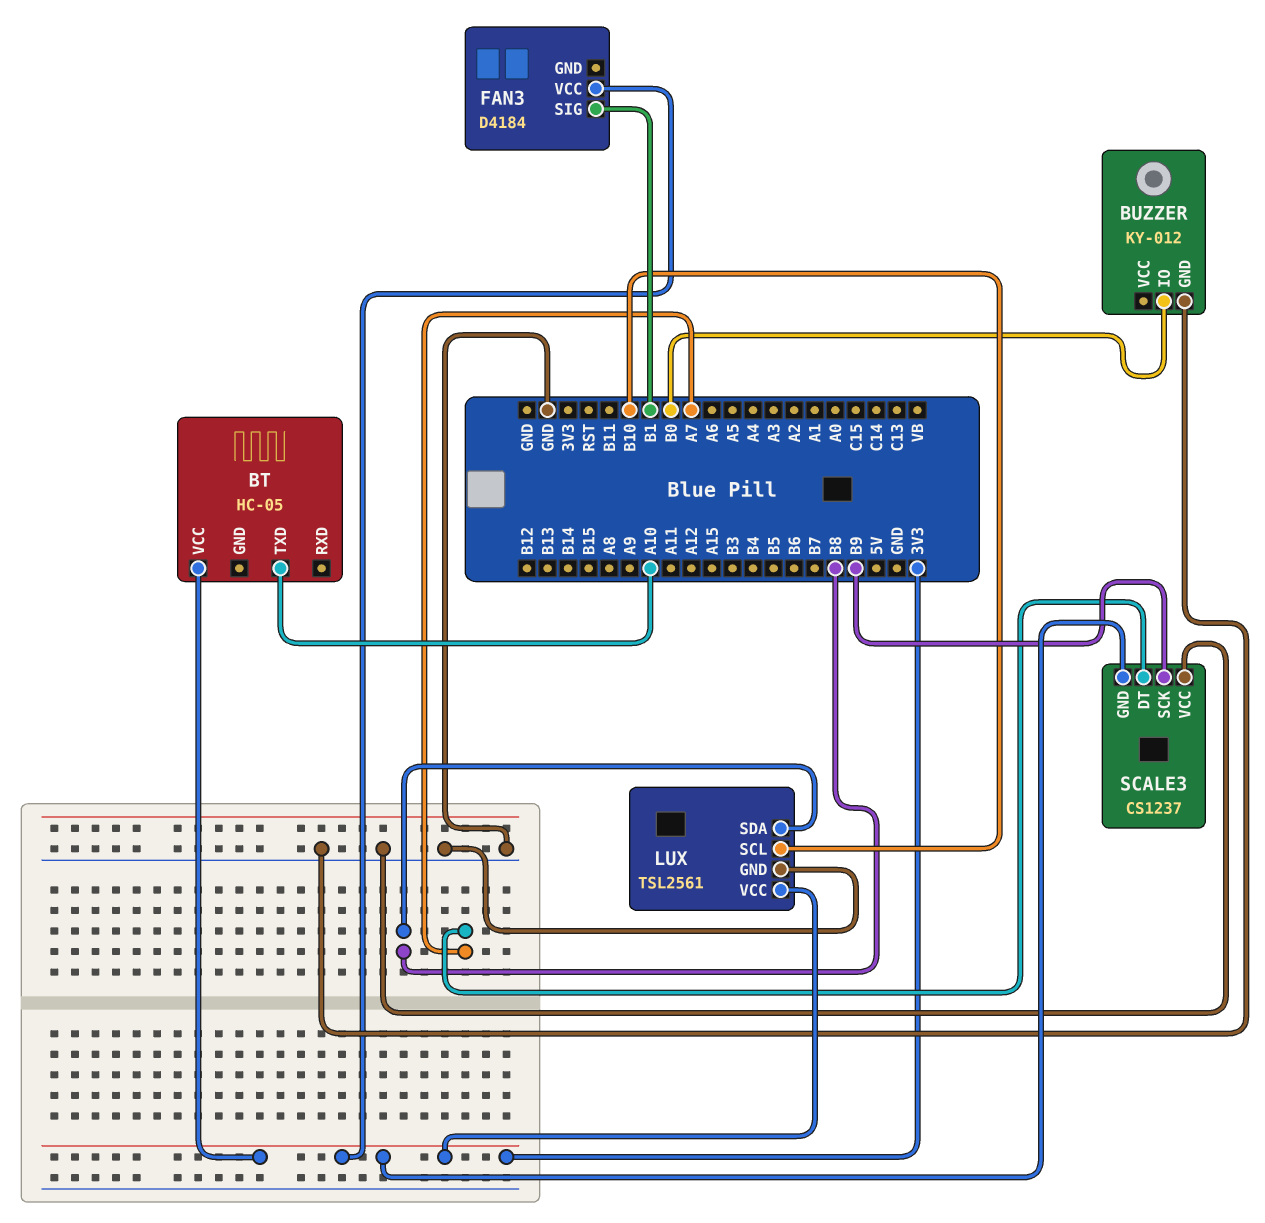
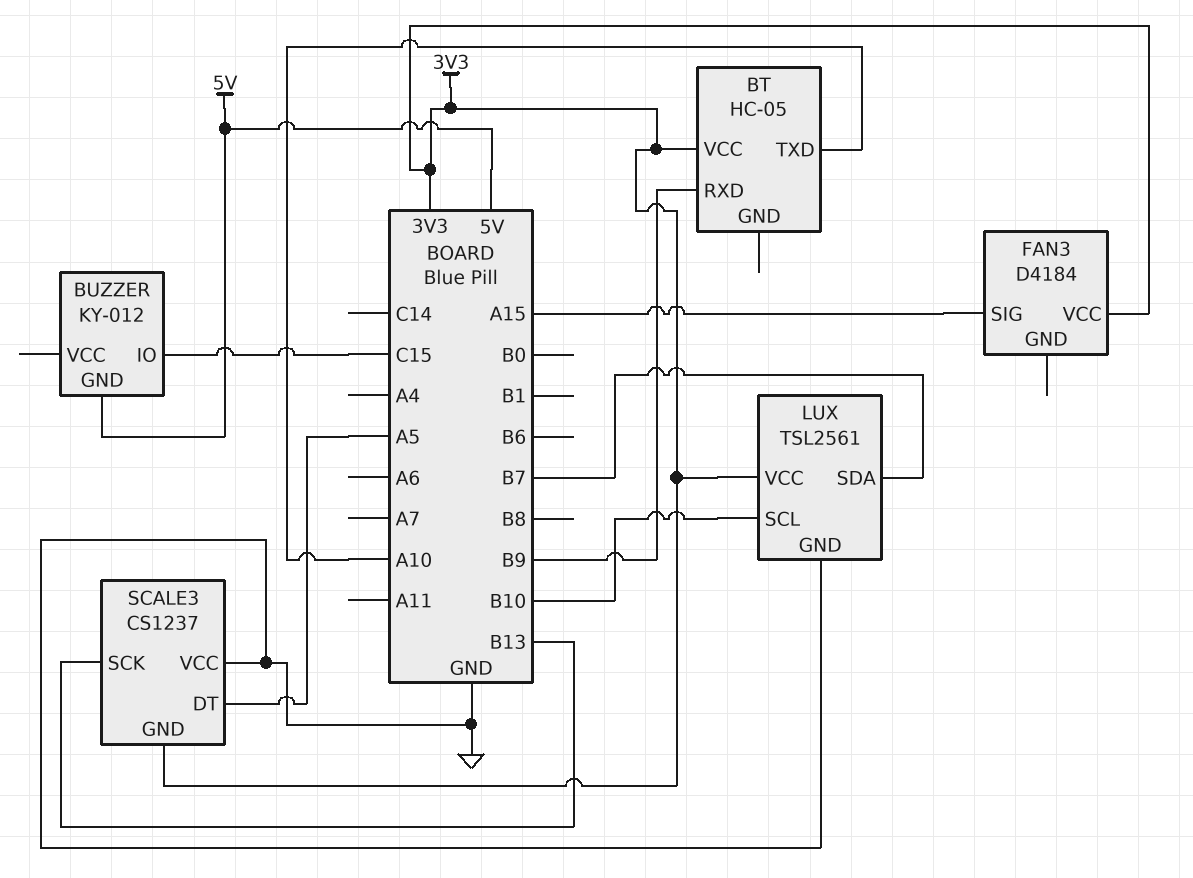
BT pin RXD: none -> B9
BUZZER pin GND: GND -> 5V
BUZZER pin IO: B0 -> C15
FAN3 pin SIG: B1 -> A15
LUX pin SDA: B8 -> B7
SCALE3 pin DT: A7 -> A5
SCALE3 pin SCK: B9 -> B13

